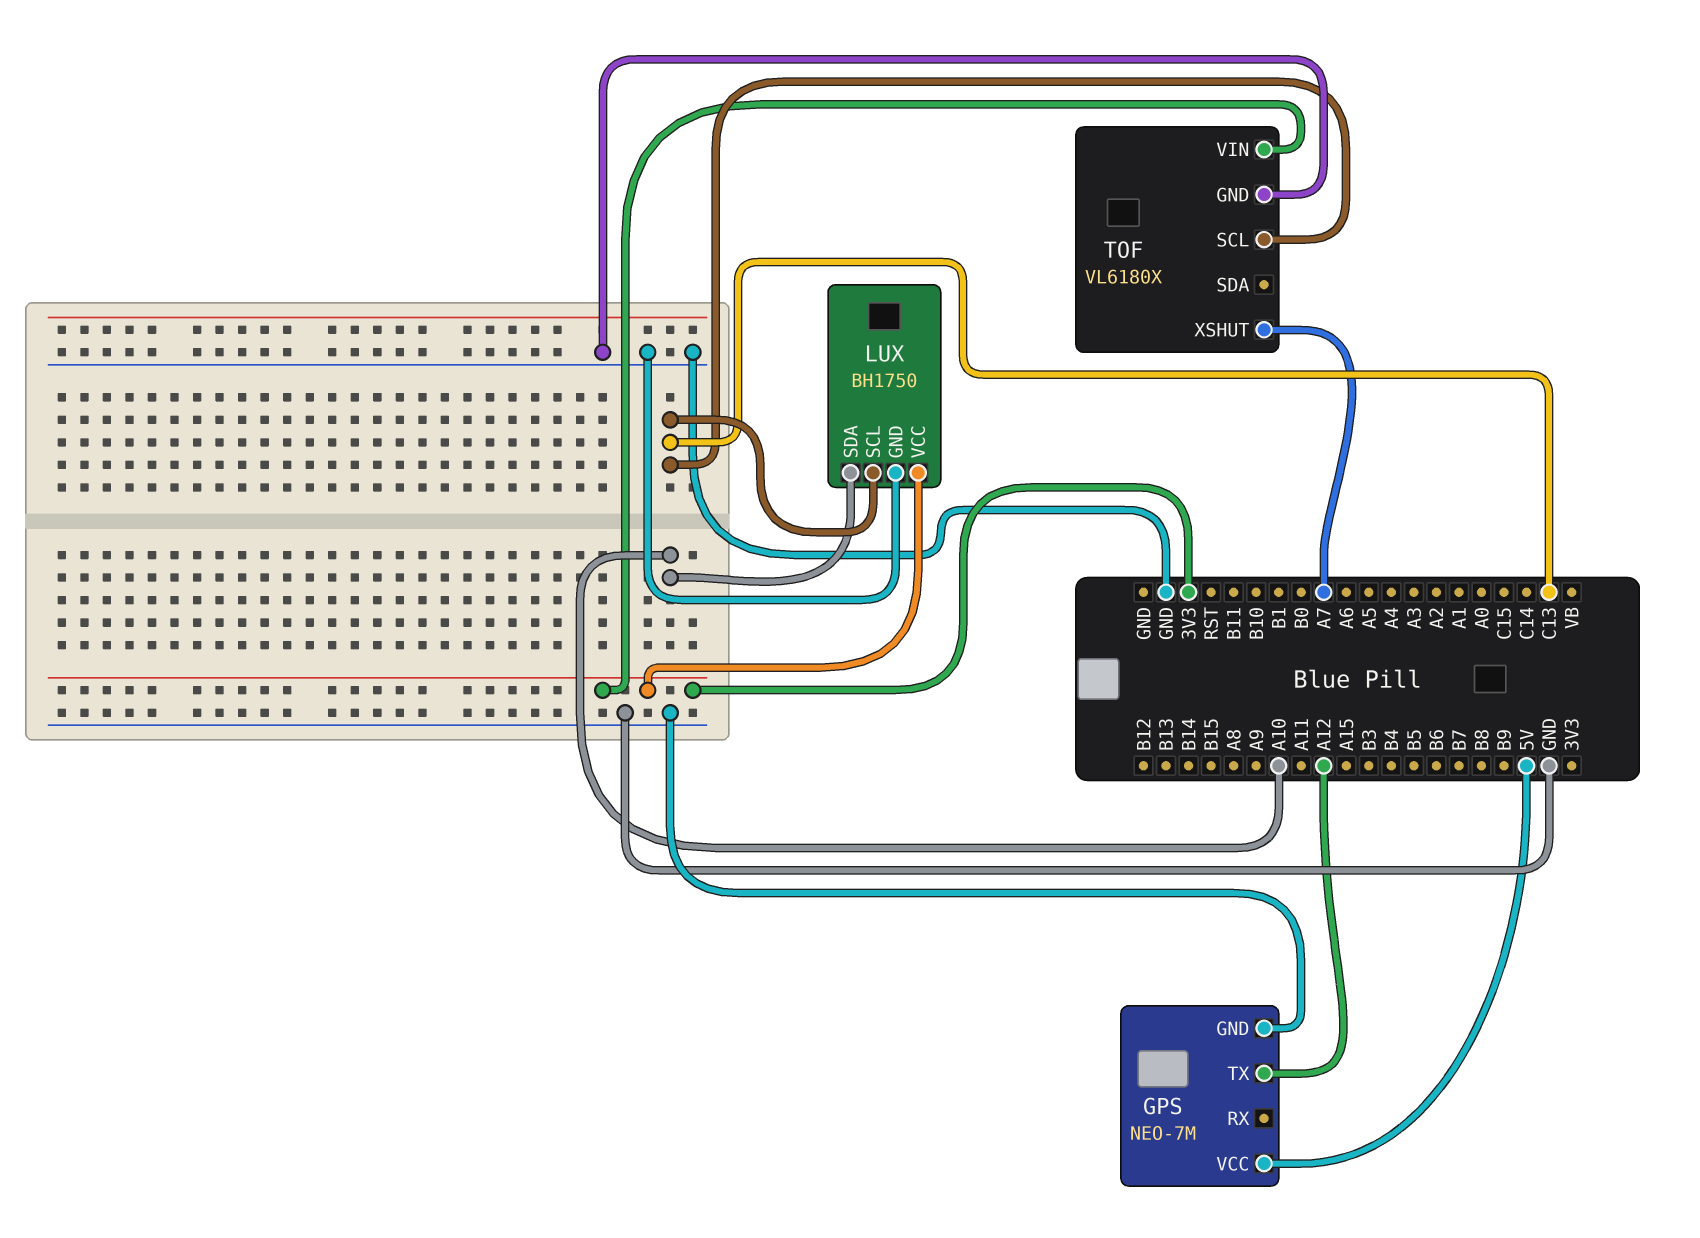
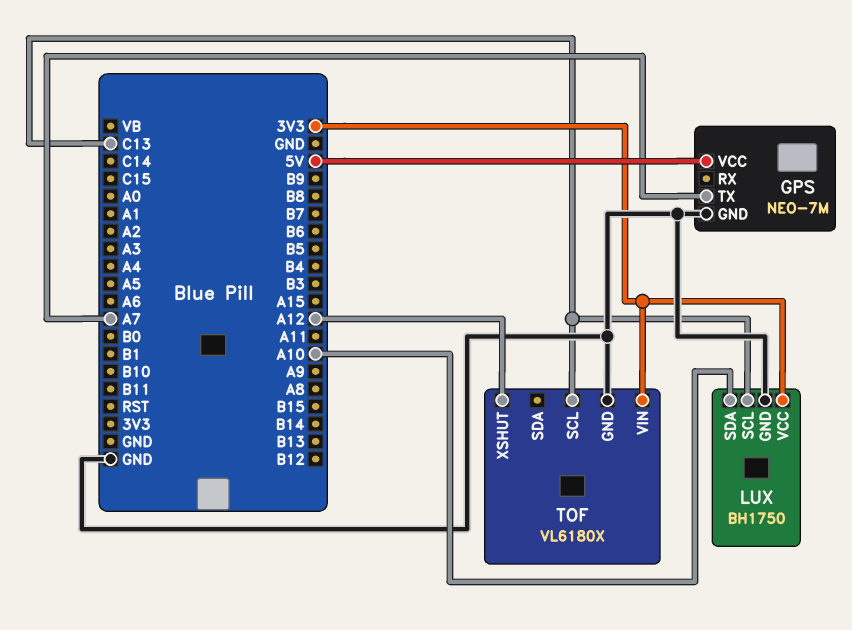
GPS pin TX: A12 -> A7
TOF pin XSHUT: A7 -> A12

